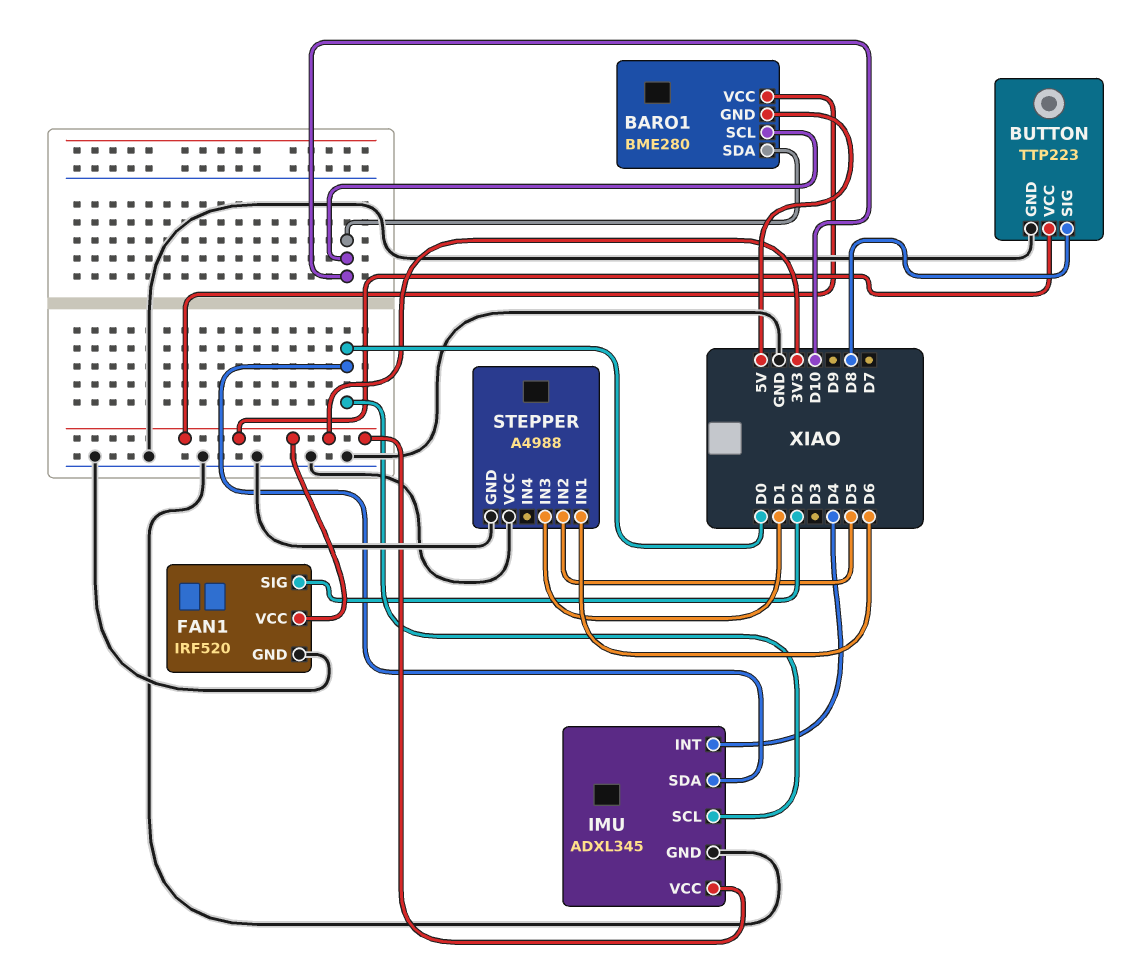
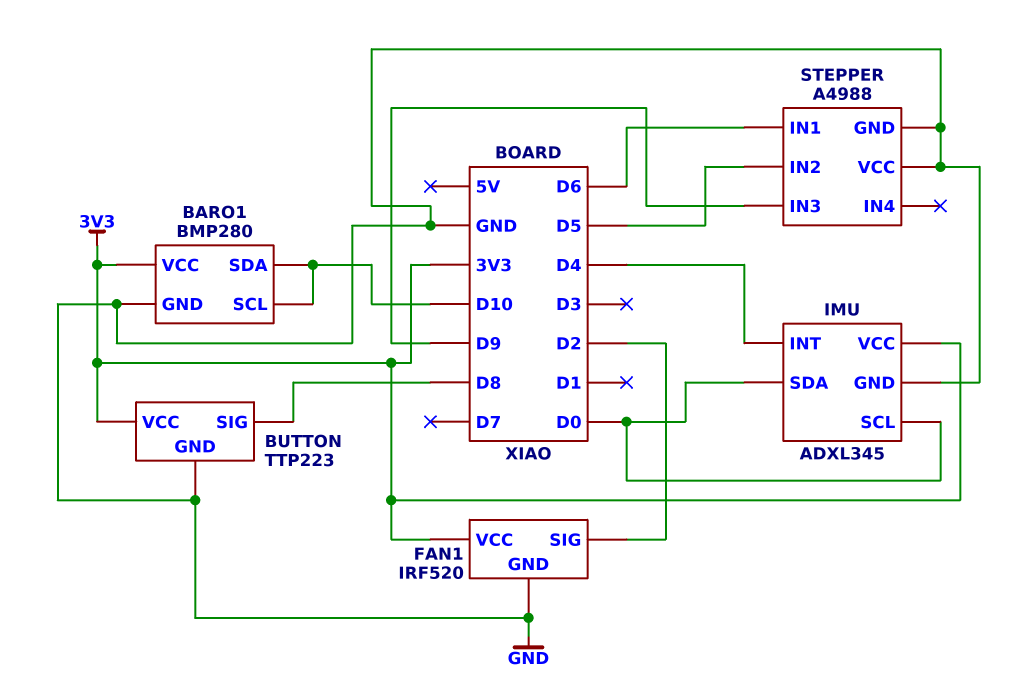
BARO1: BME280 -> BMP280
BARO1 pin GND: 5V -> GND
STEPPER pin IN3: D1 -> D9

